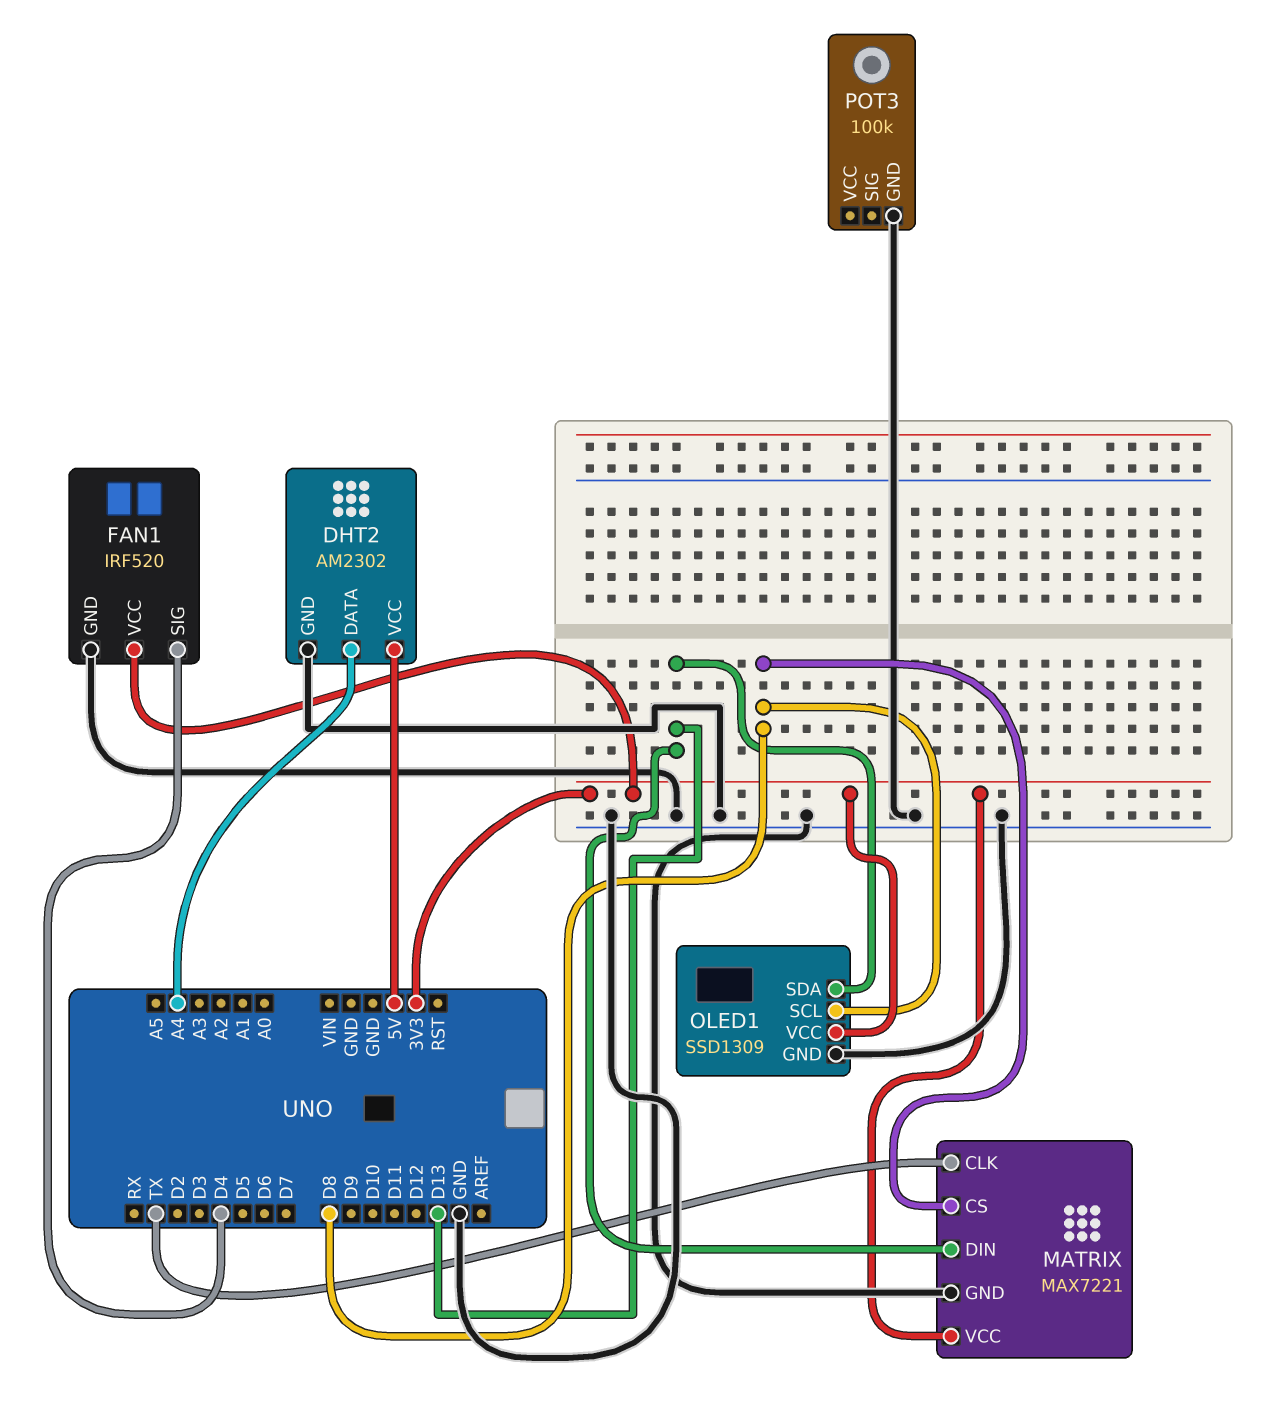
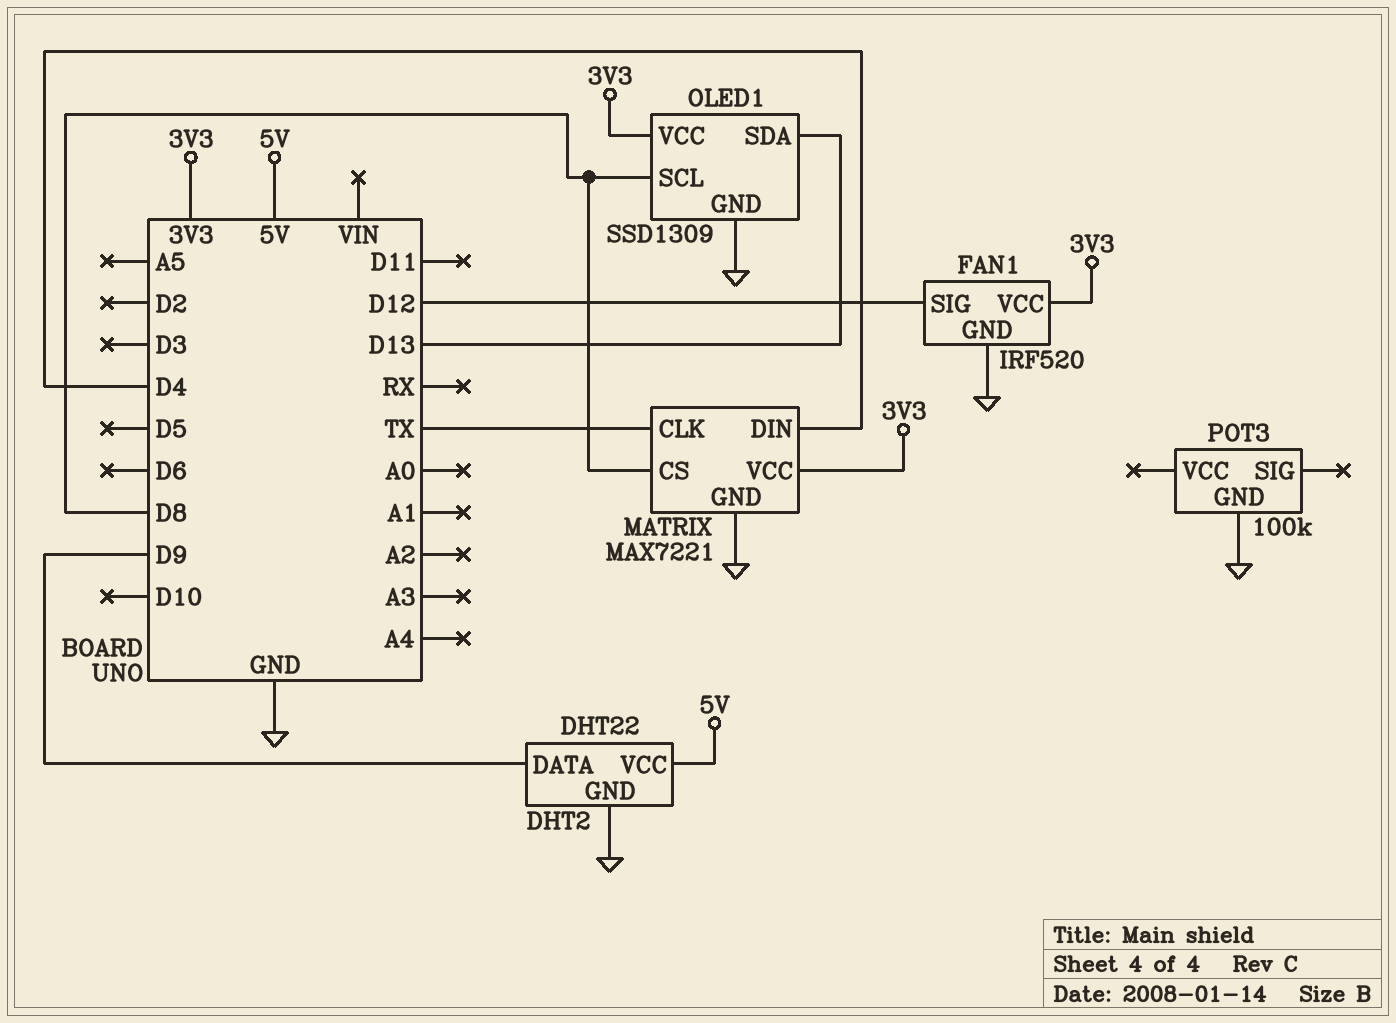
DHT2: AM2302 -> DHT22
DHT2 pin DATA: A4 -> D9
FAN1 pin SIG: D4 -> D12
MATRIX pin DIN: D13 -> D4

